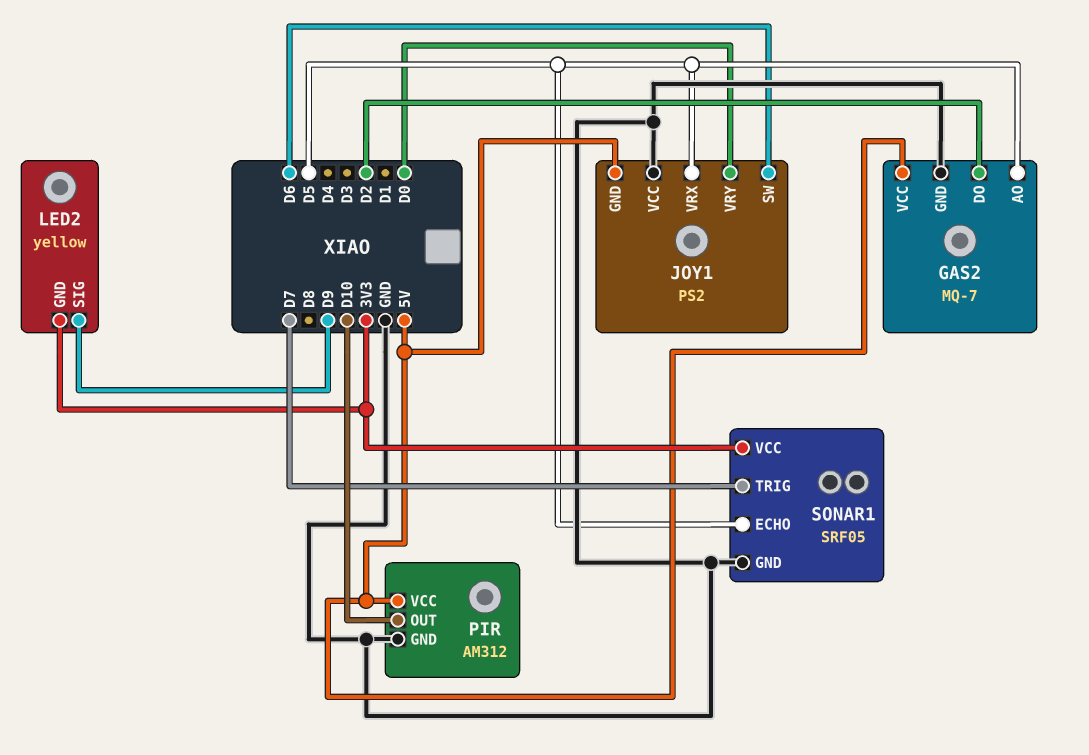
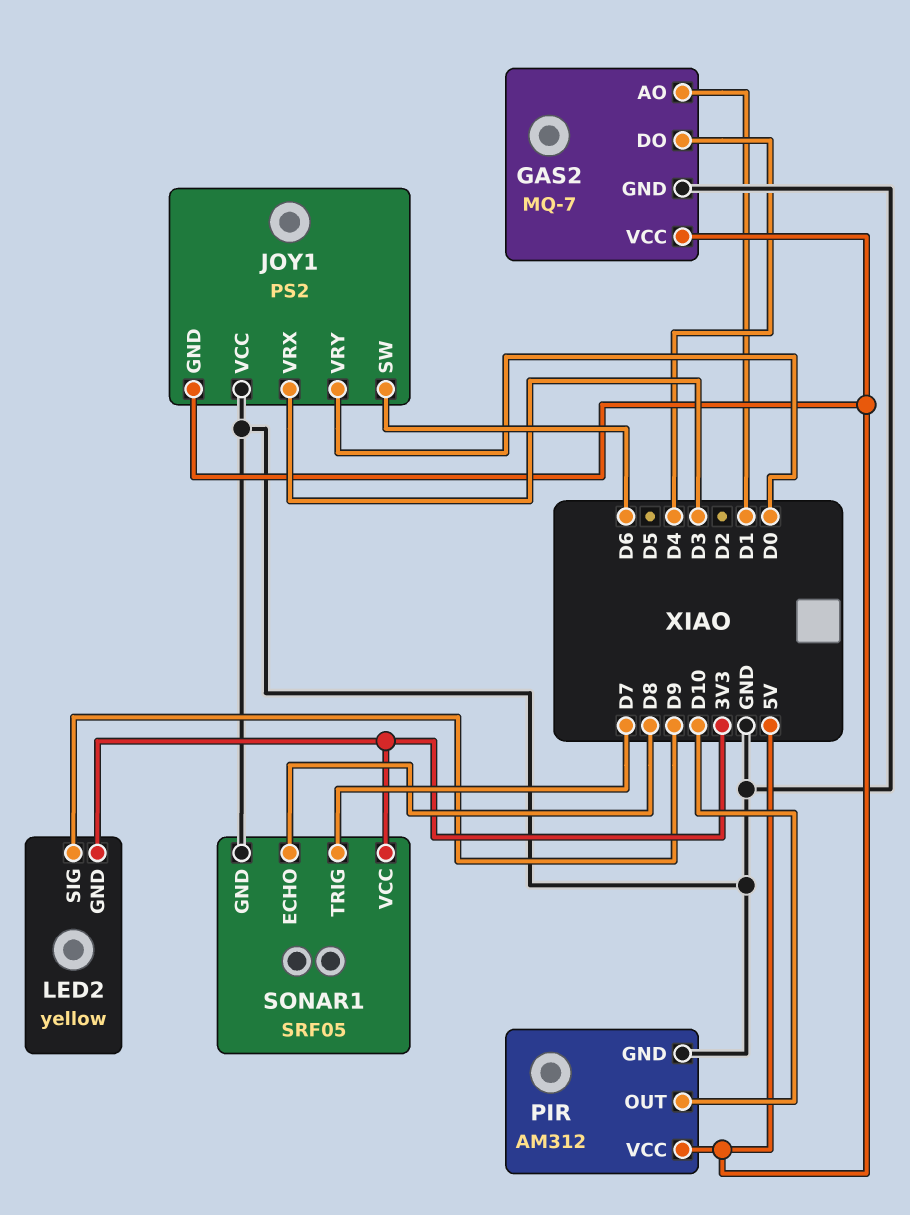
GAS2 pin AO: D5 -> D1
GAS2 pin DO: D2 -> D4
JOY1 pin VRX: D5 -> D3
SONAR1 pin ECHO: D5 -> D8

